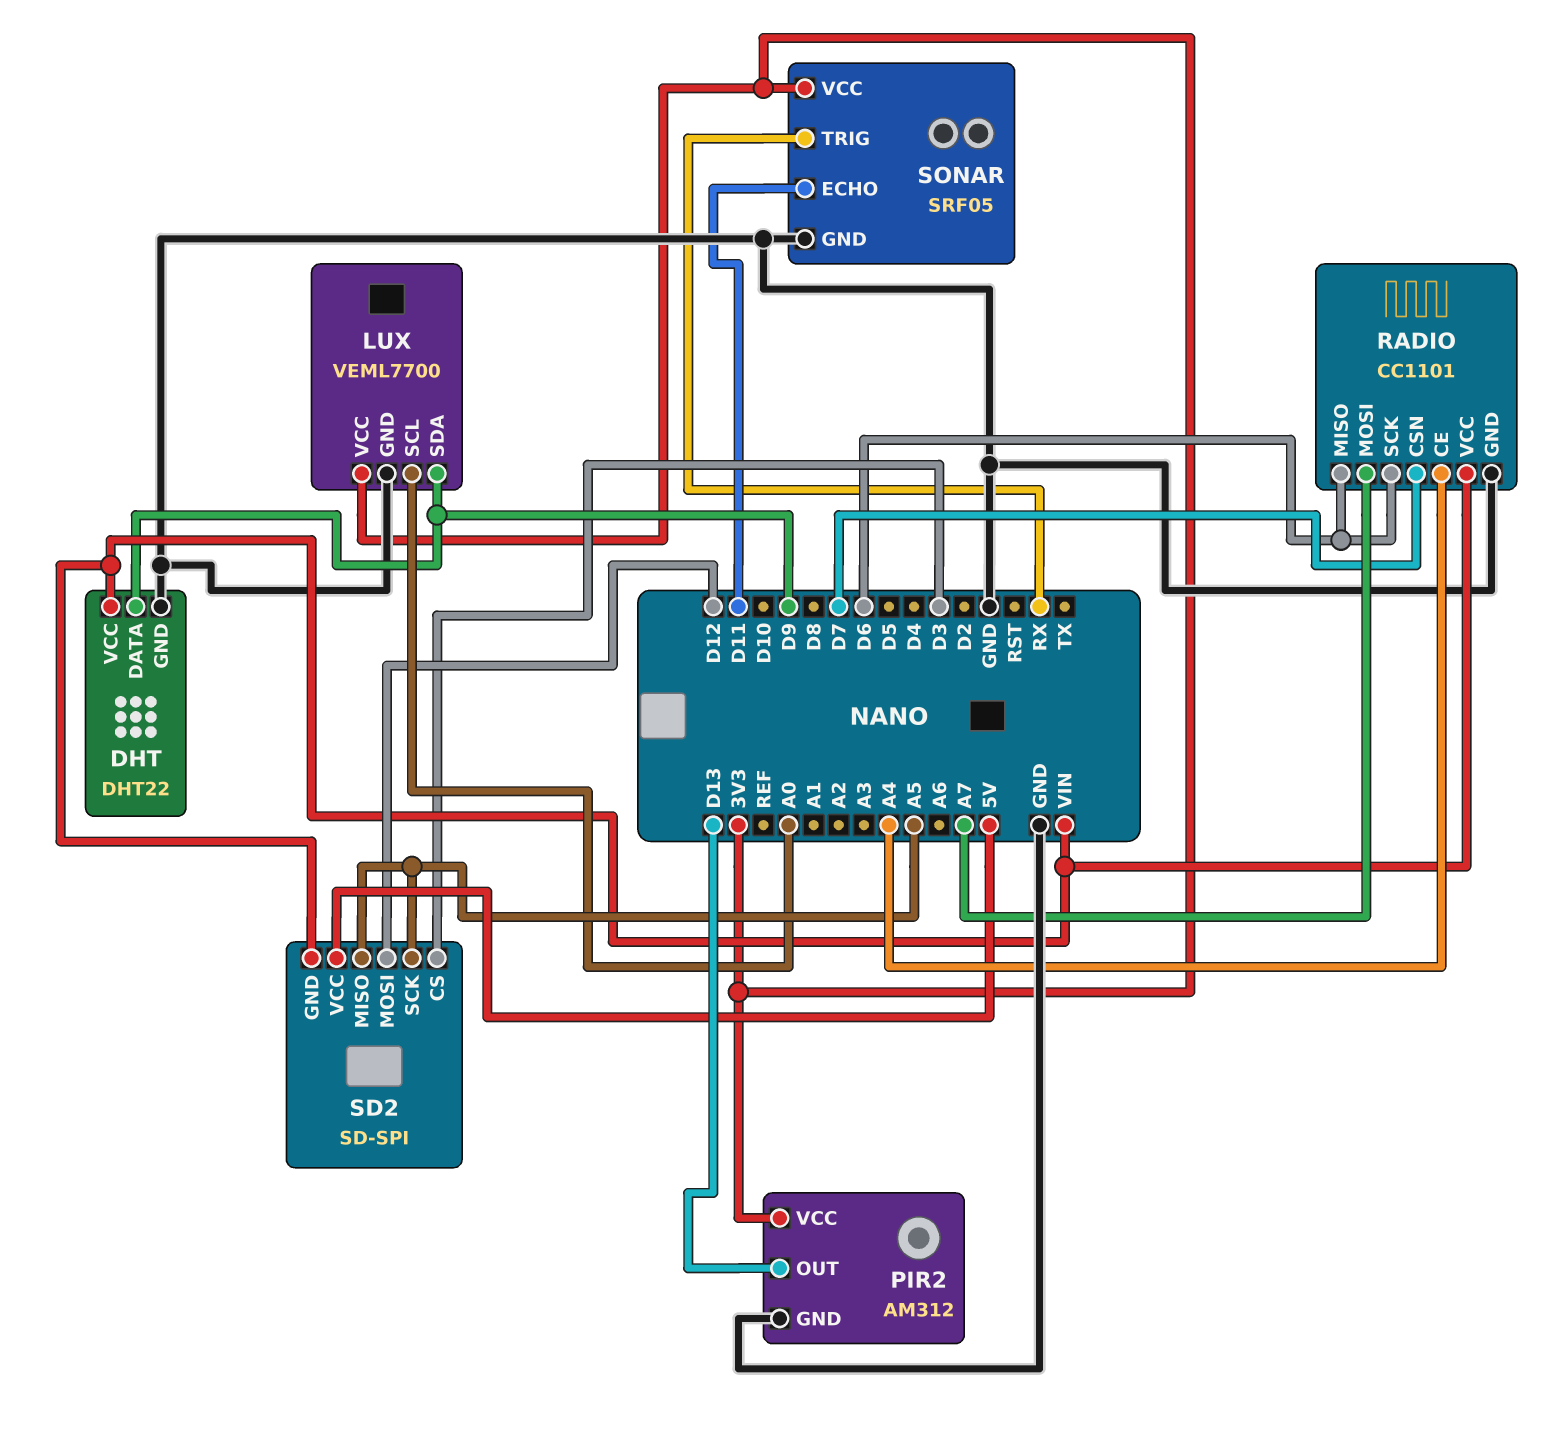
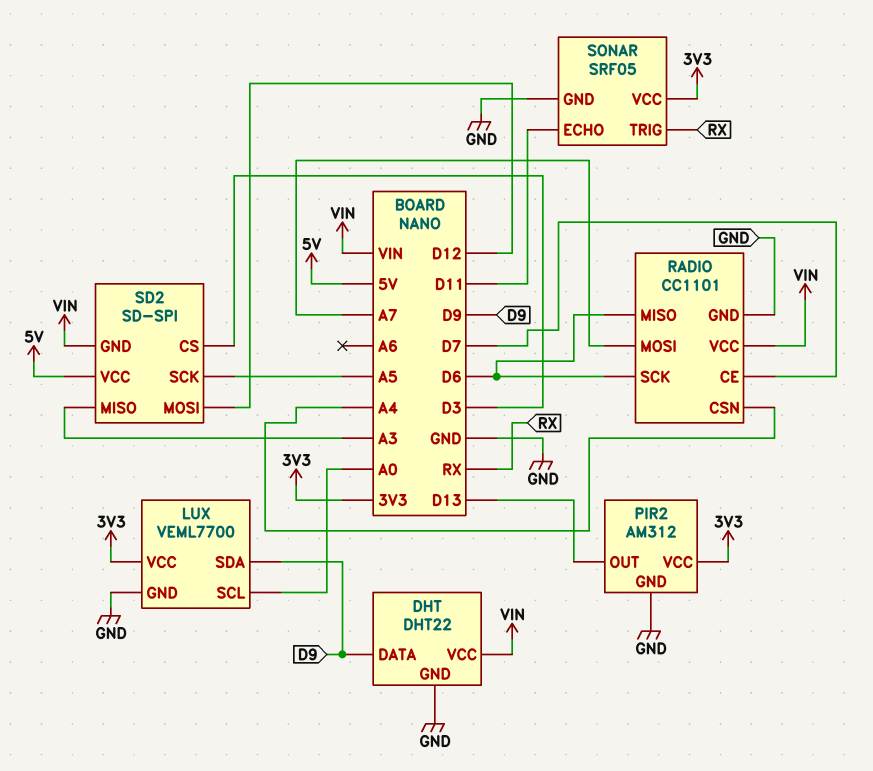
RADIO pin CE: A4 -> D7
RADIO pin CSN: D7 -> A4
SD2 pin MISO: A5 -> A3

